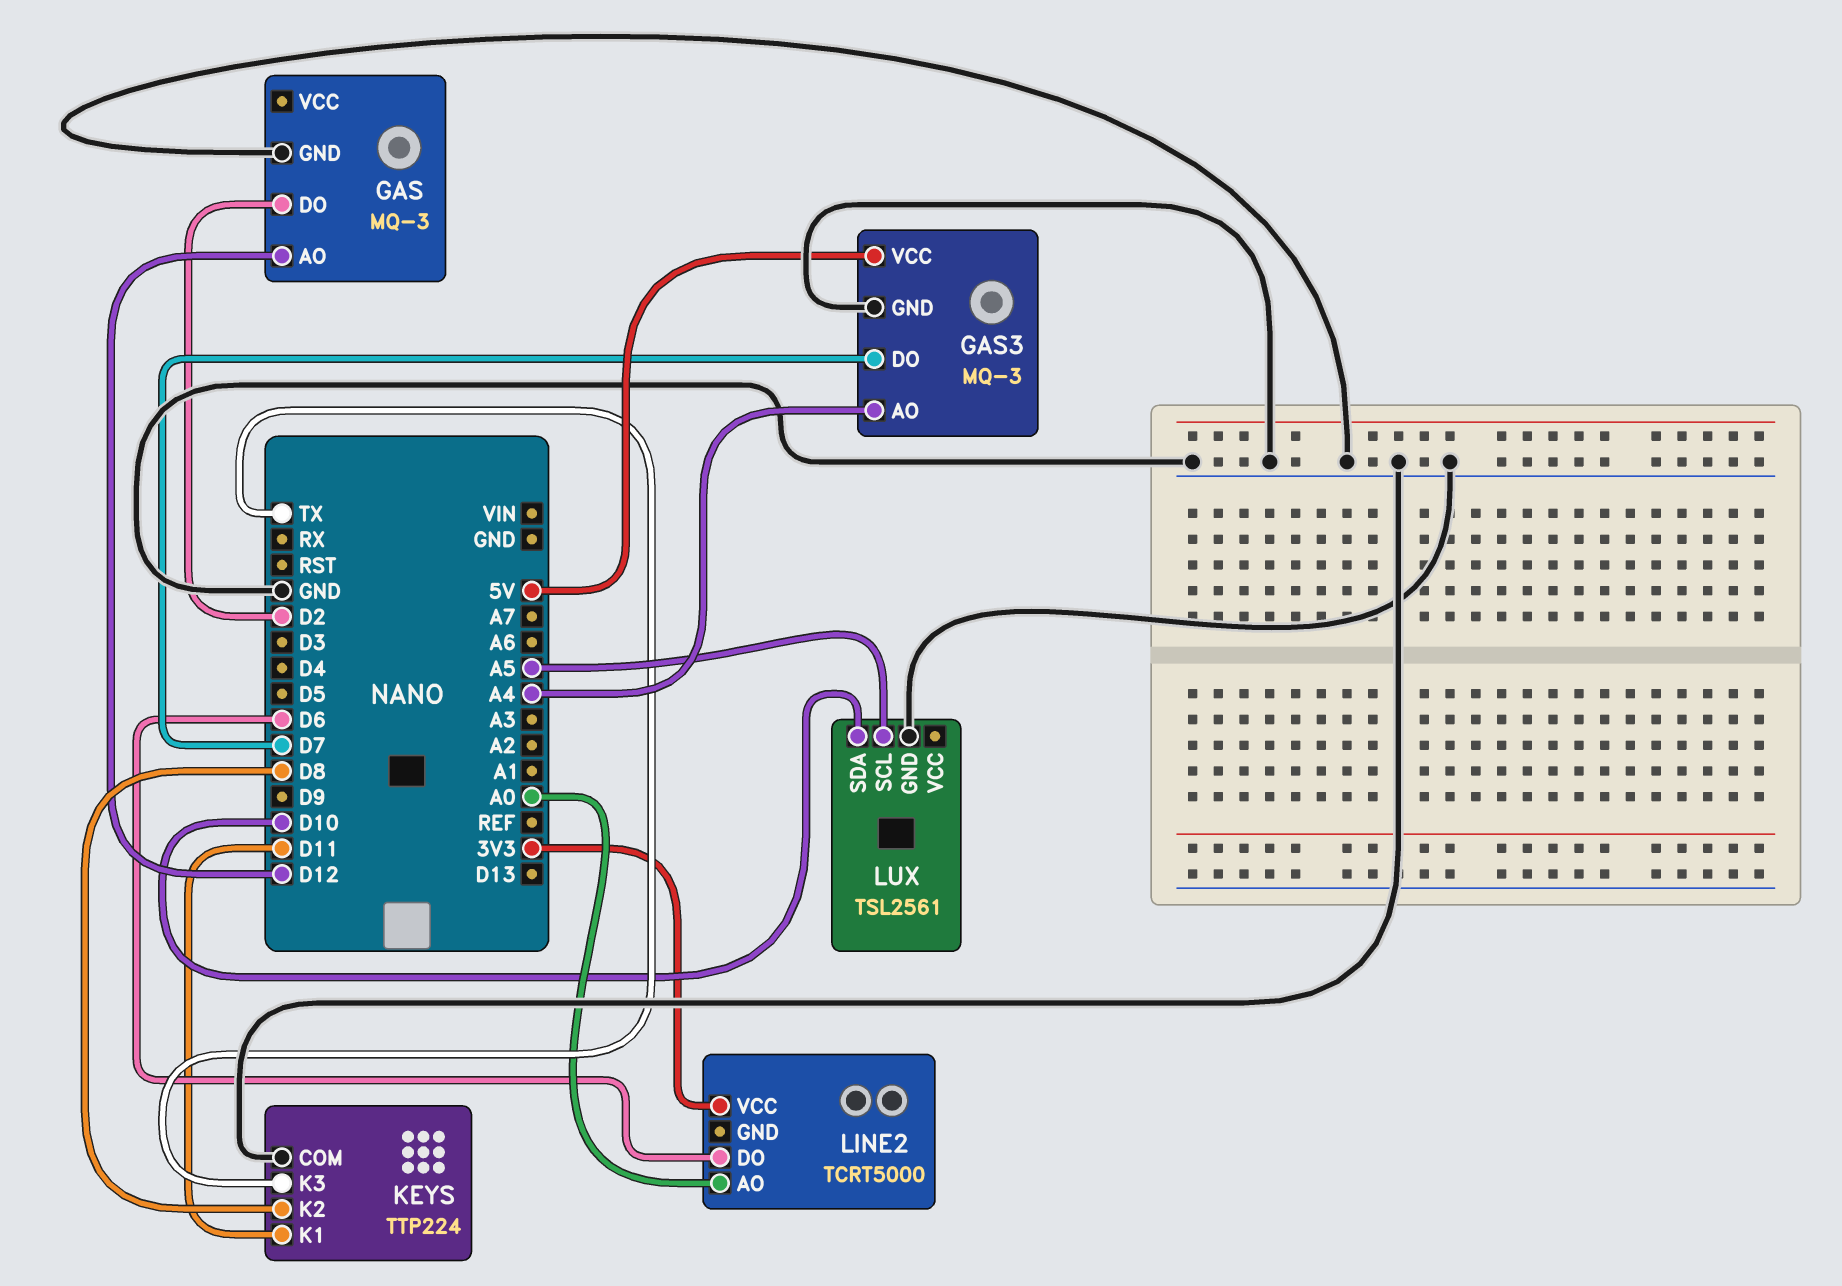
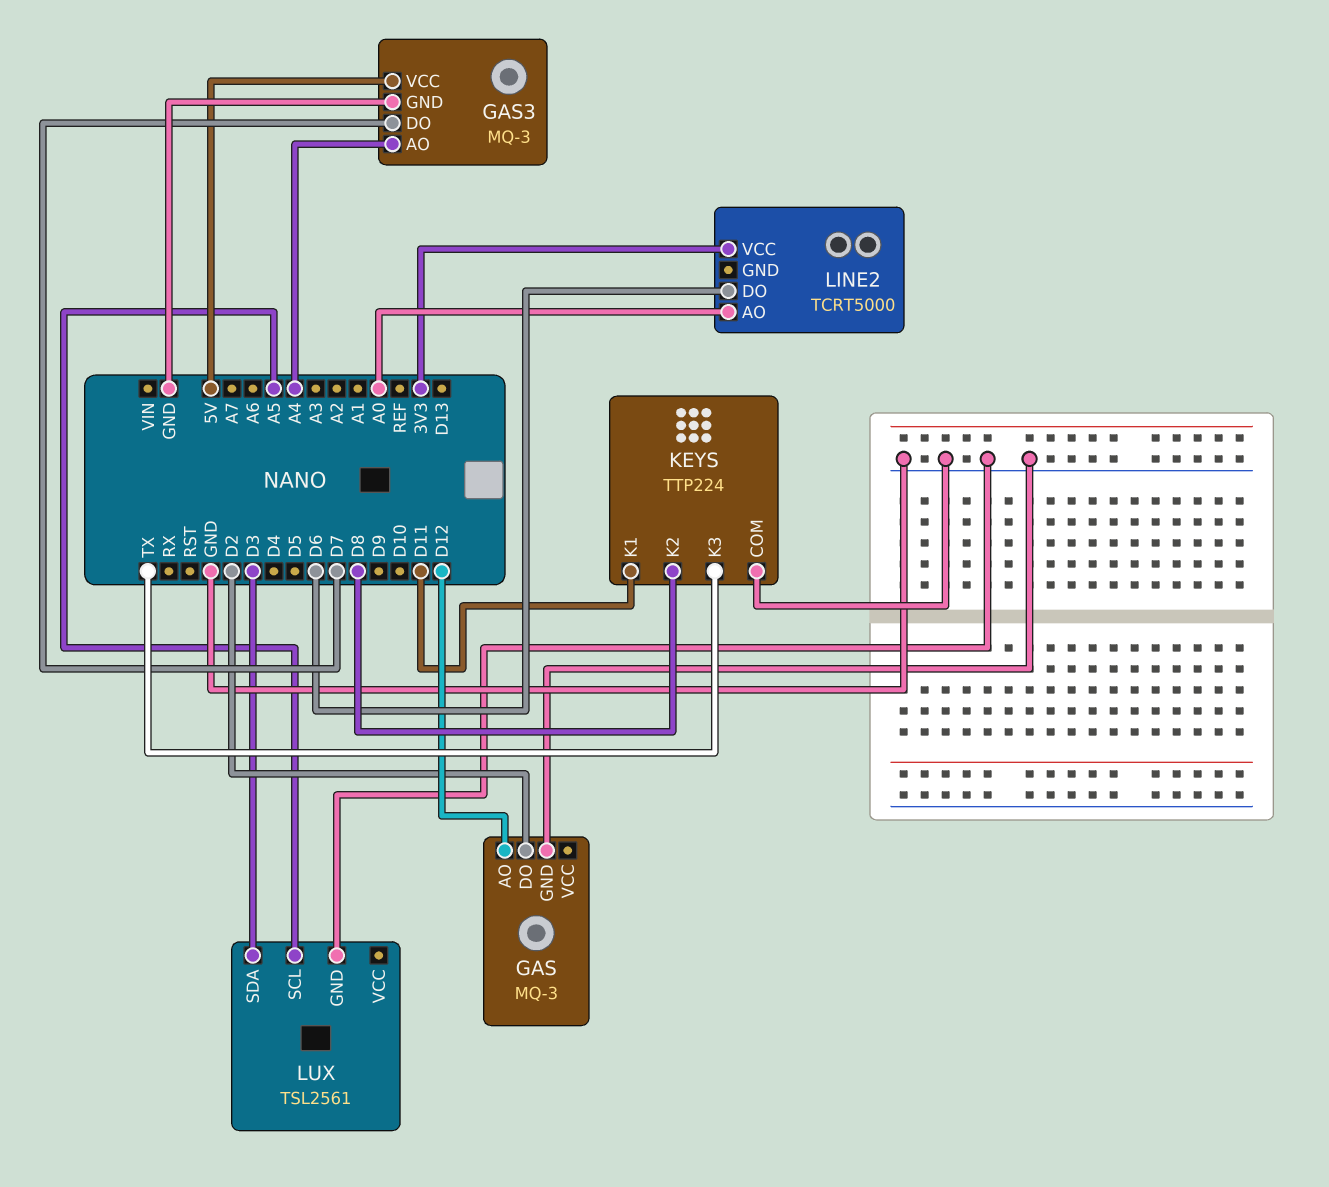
LUX pin SDA: D10 -> D3

